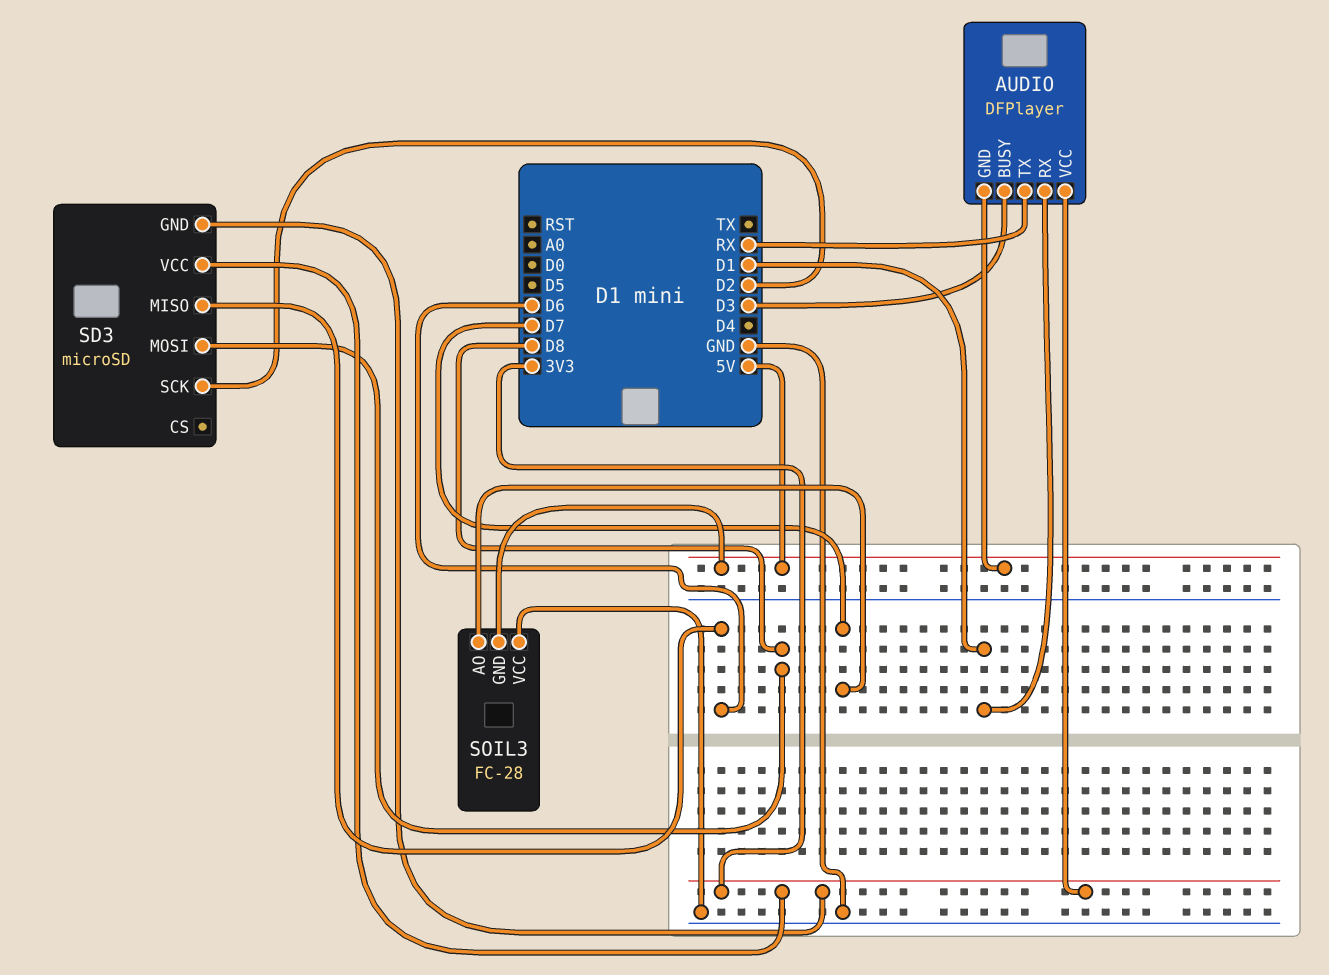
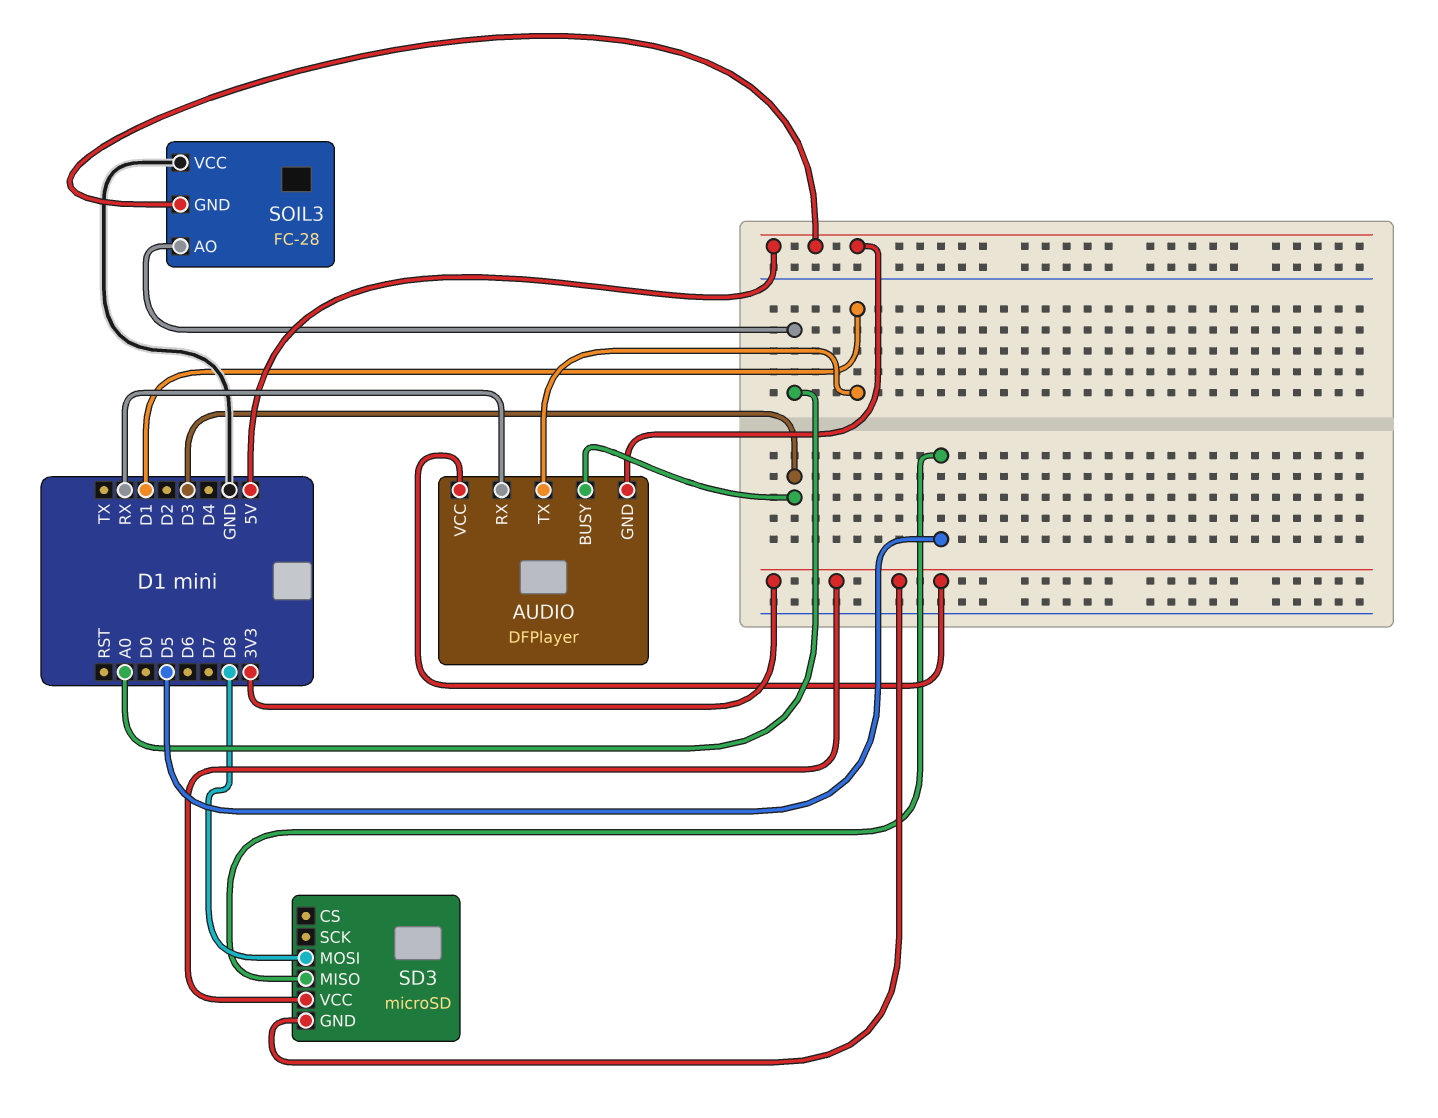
AUDIO pin RX: D1 -> RX
AUDIO pin TX: RX -> D1
SD3 pin MISO: D6 -> D5
SD3 pin SCK: D2 -> none
SOIL3 pin AO: D7 -> A0

